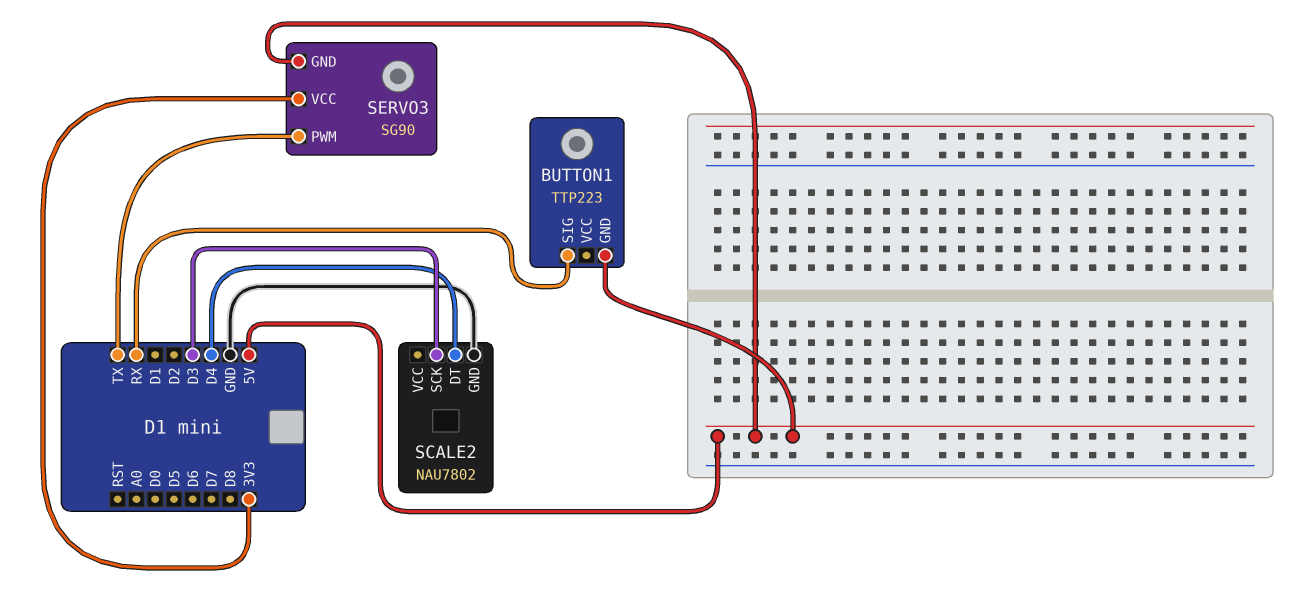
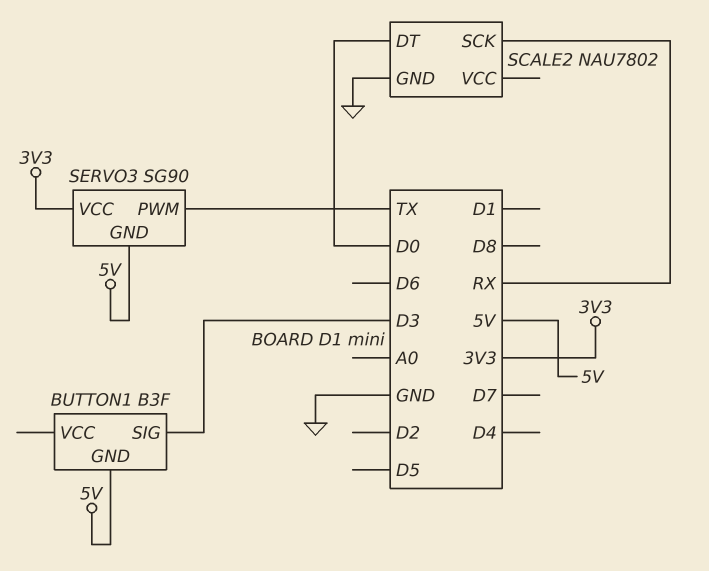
BUTTON1: TTP223 -> B3F
BUTTON1 pin SIG: RX -> D3
SCALE2 pin DT: D4 -> D0
SCALE2 pin SCK: D3 -> RX

